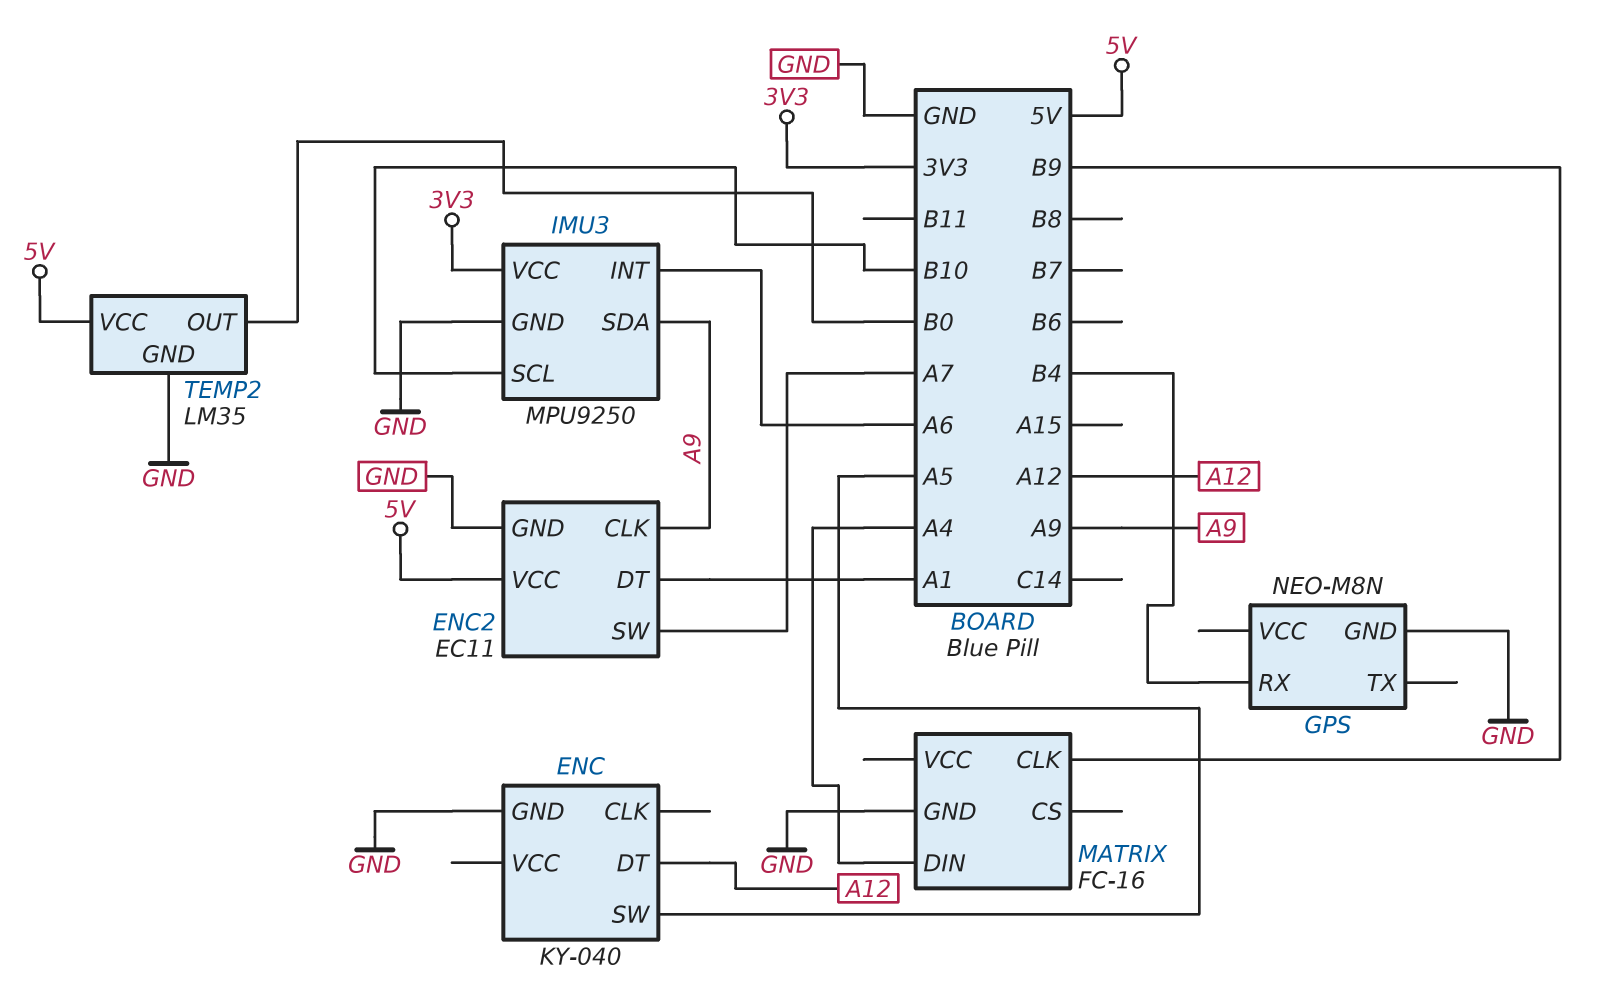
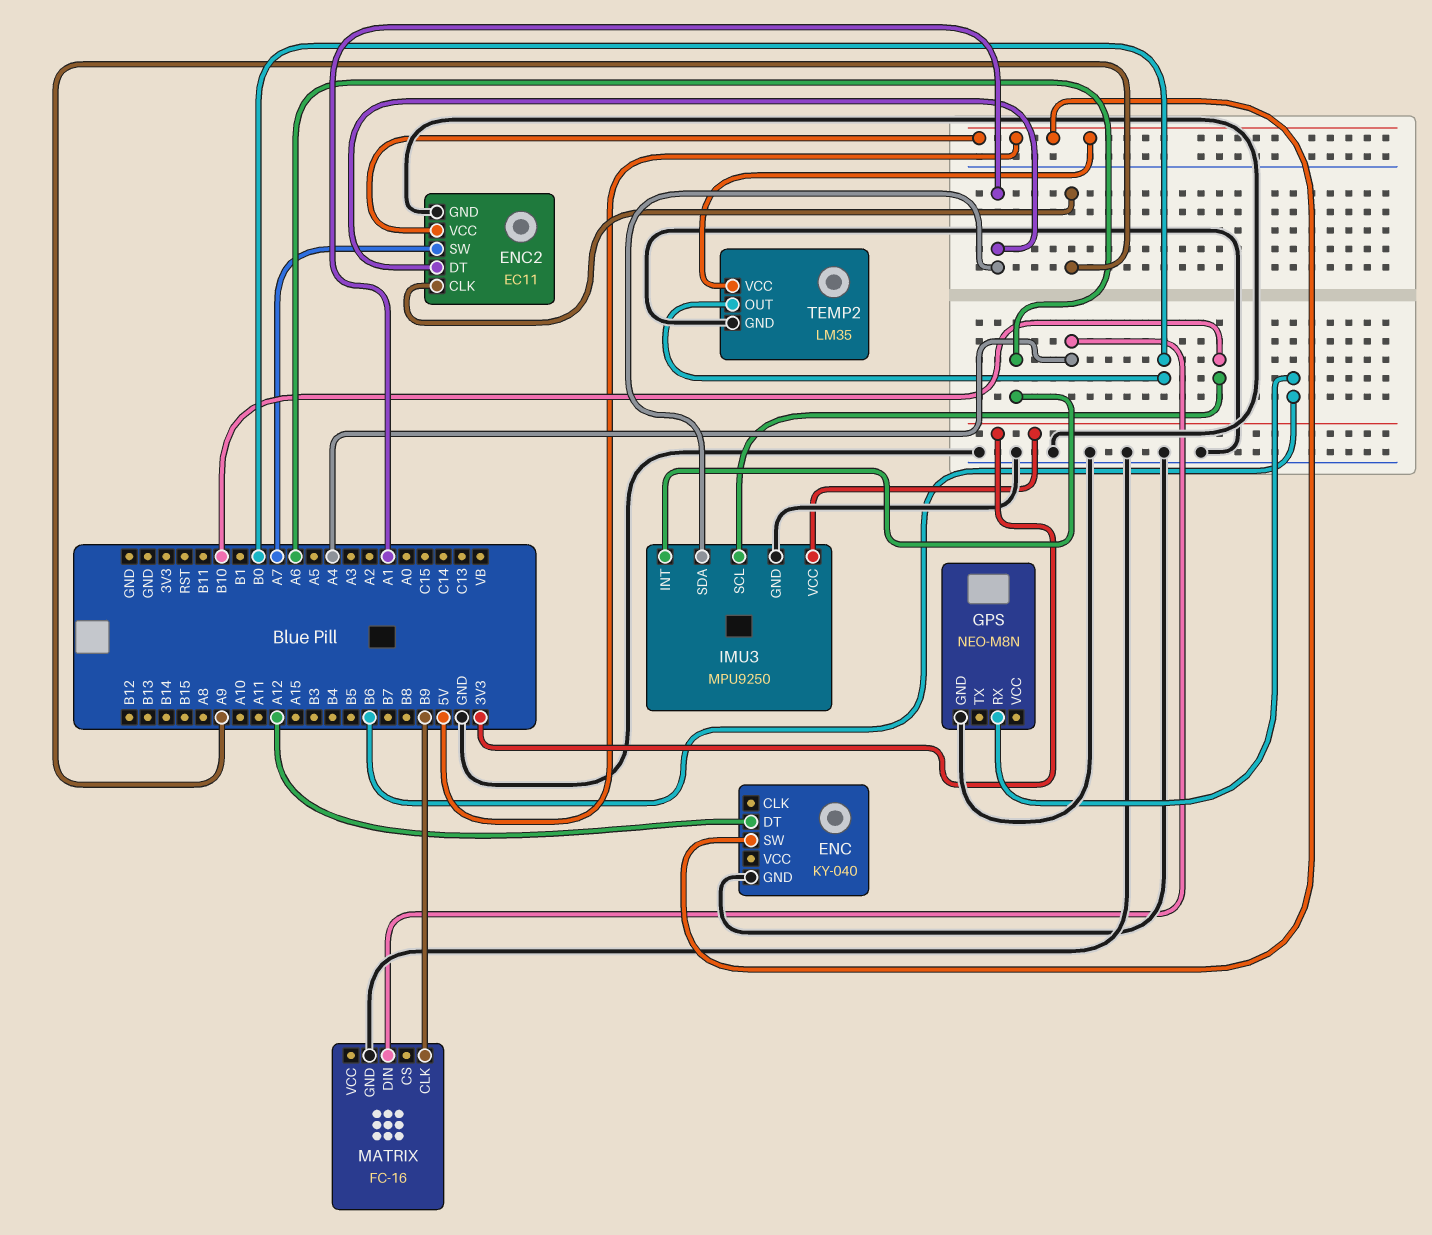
ENC pin SW: A5 -> 5V
GPS pin RX: B4 -> B6
IMU3 pin SDA: A9 -> A1

